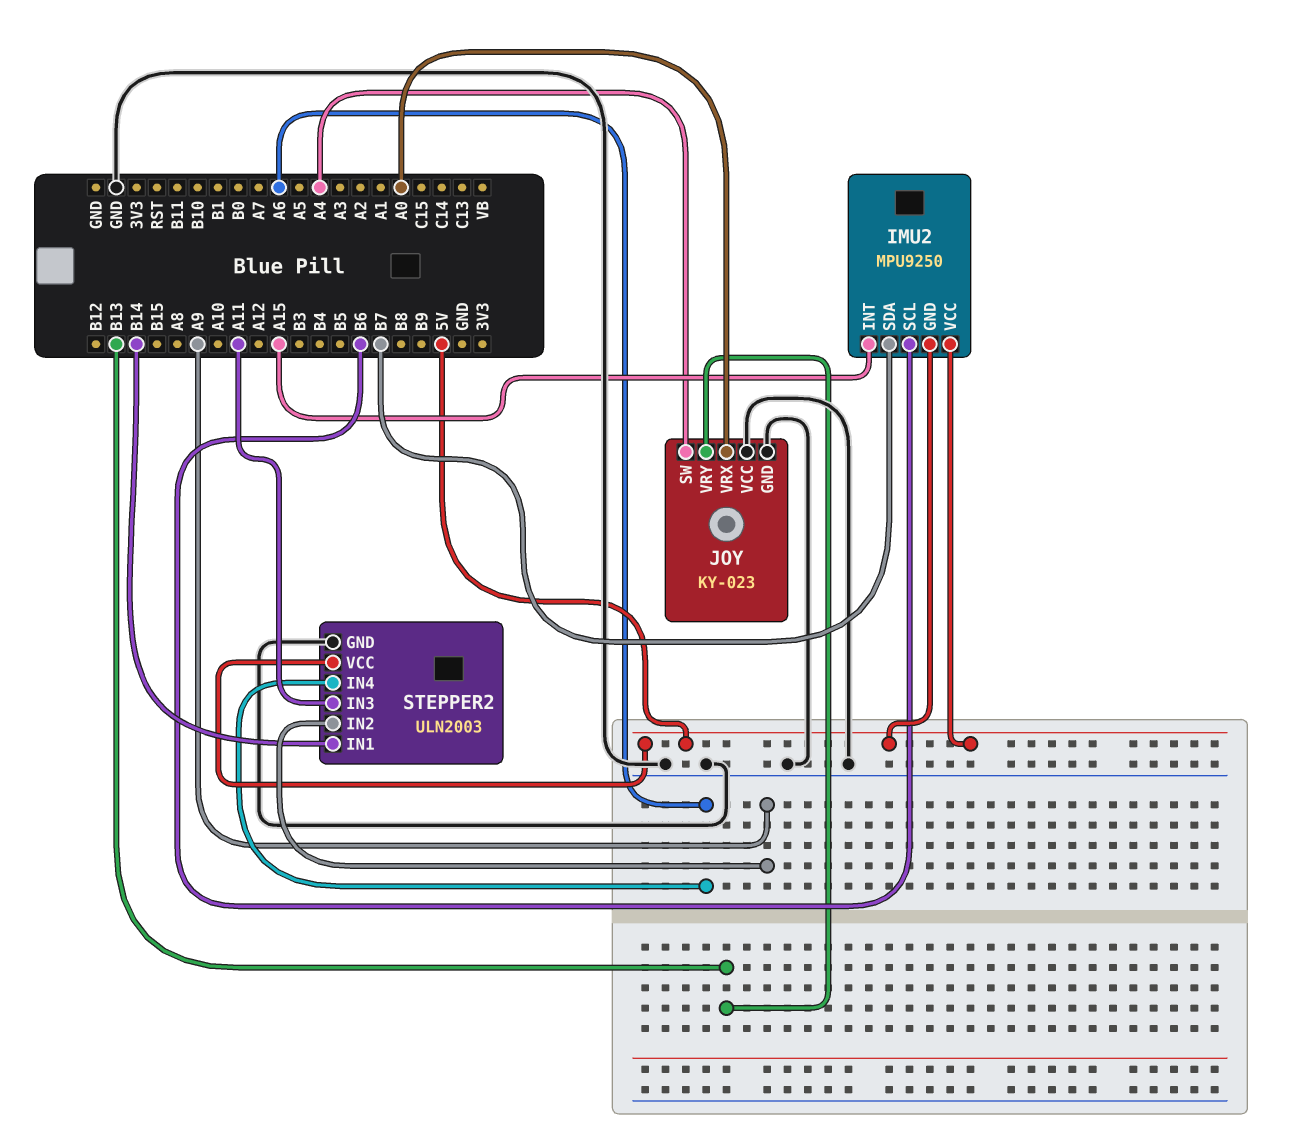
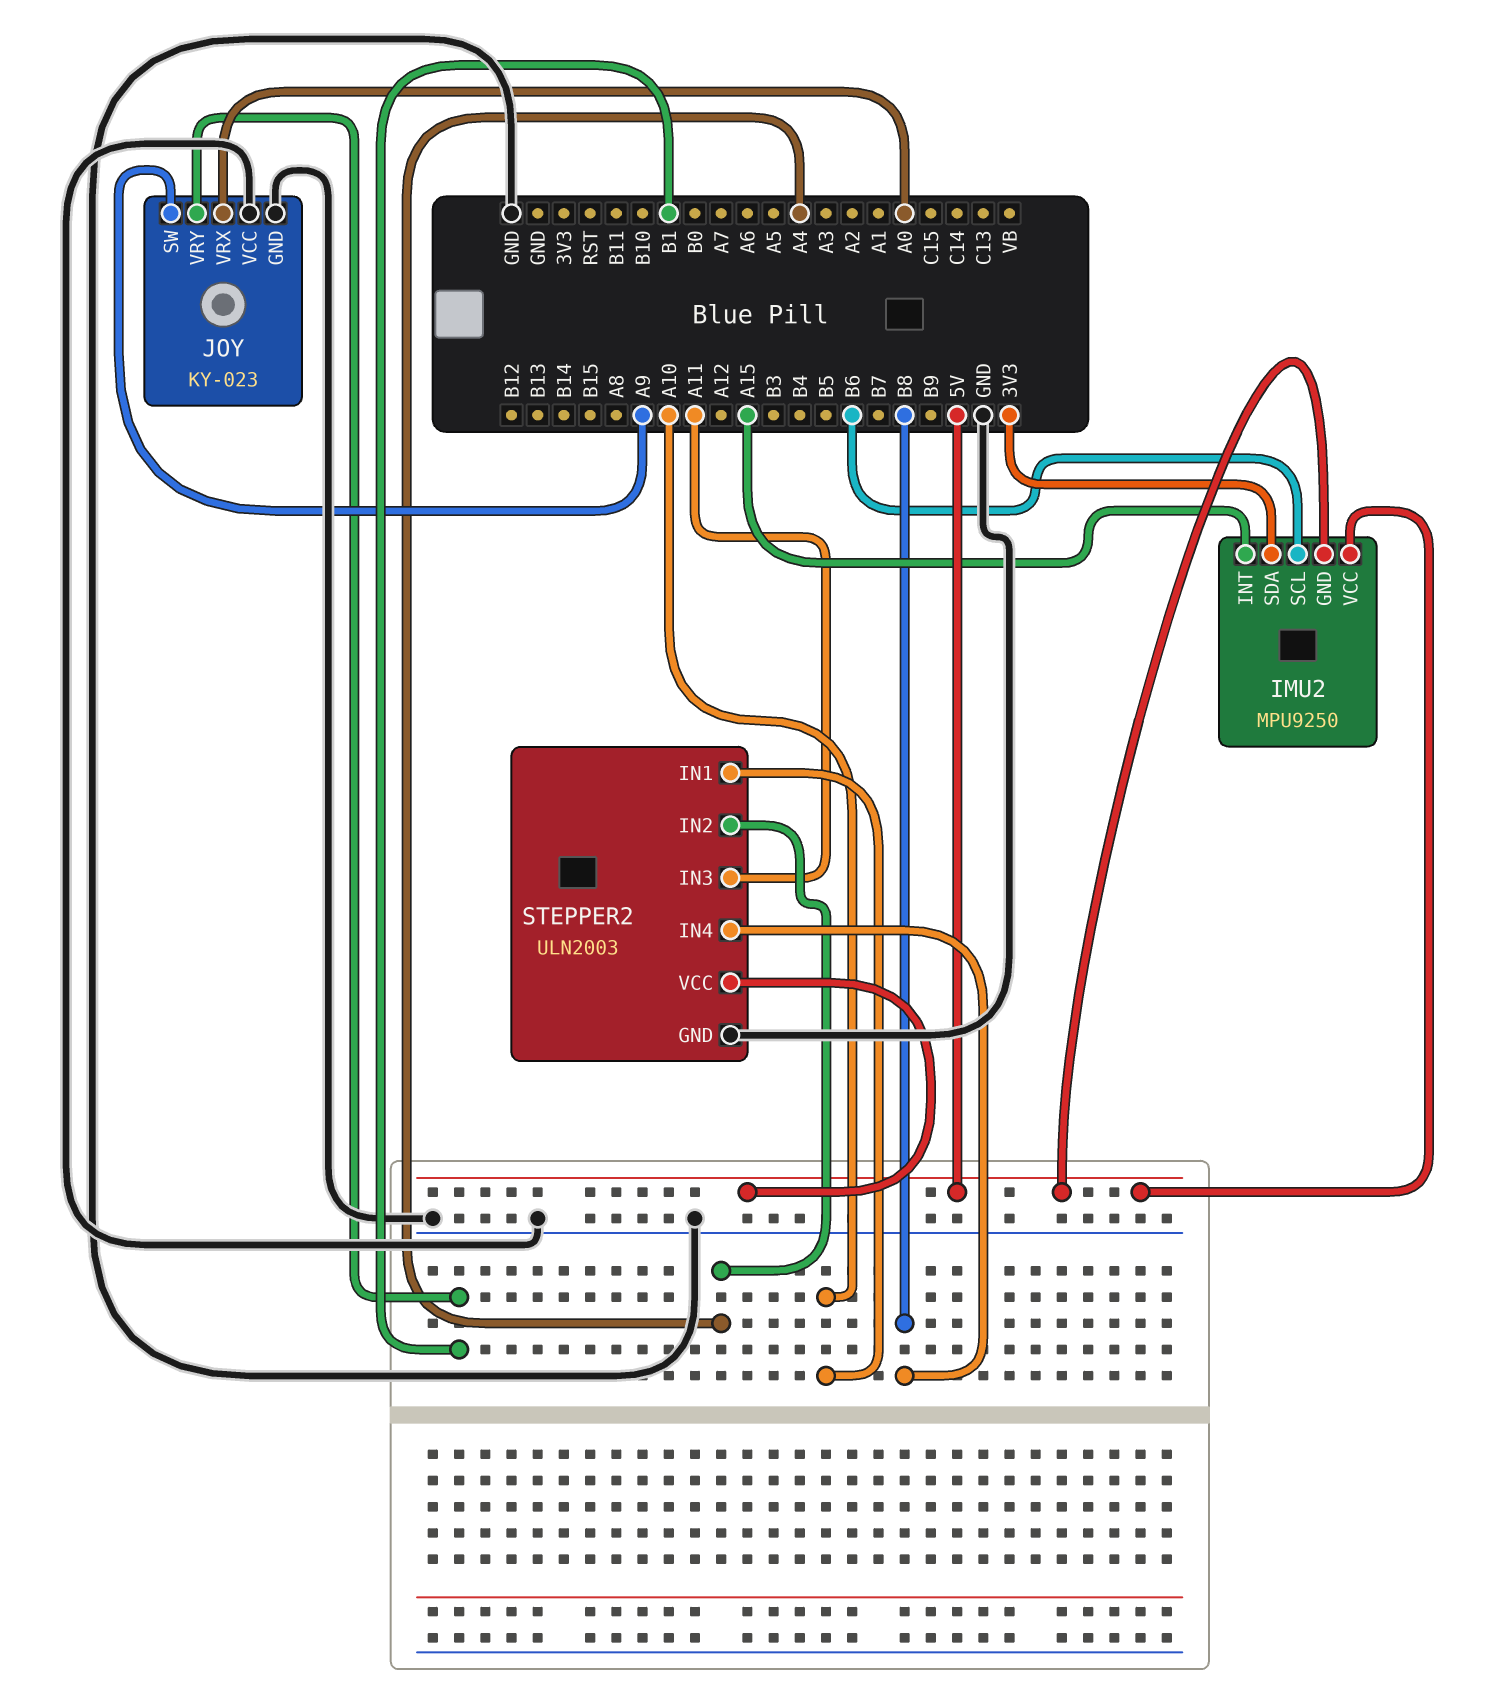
IMU2 pin SDA: B7 -> 3V3
JOY pin SW: A4 -> A9
JOY pin VRY: B13 -> B1
STEPPER2 pin IN1: B14 -> A10
STEPPER2 pin IN2: A9 -> A4
STEPPER2 pin IN4: A6 -> B8

